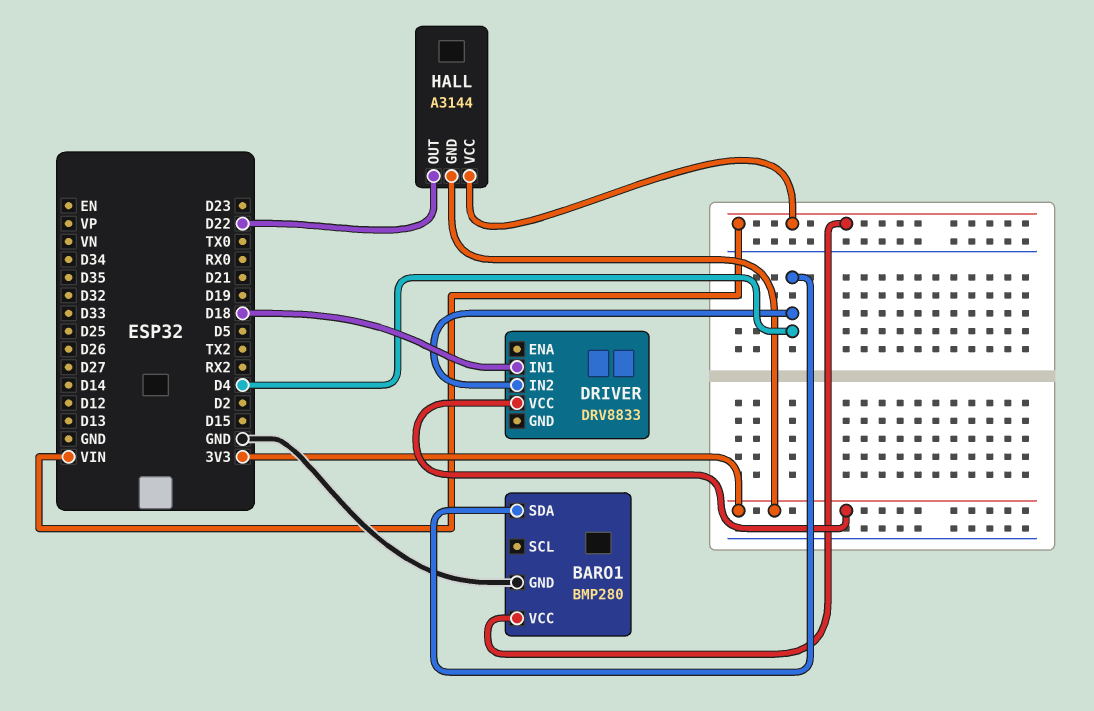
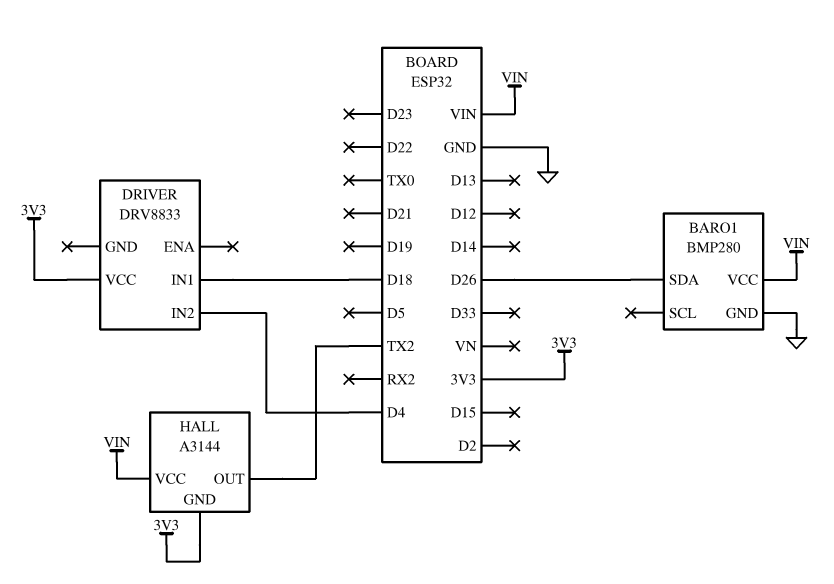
BARO1 pin SDA: D4 -> D26
HALL pin OUT: D22 -> TX2

